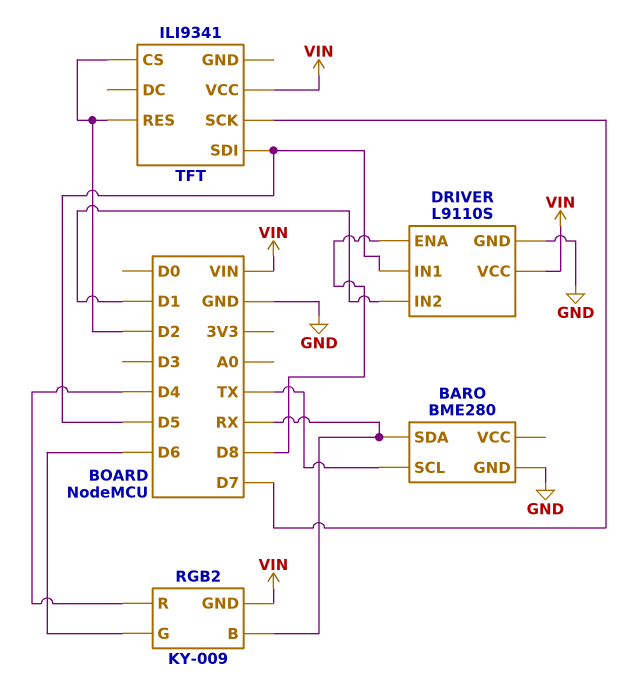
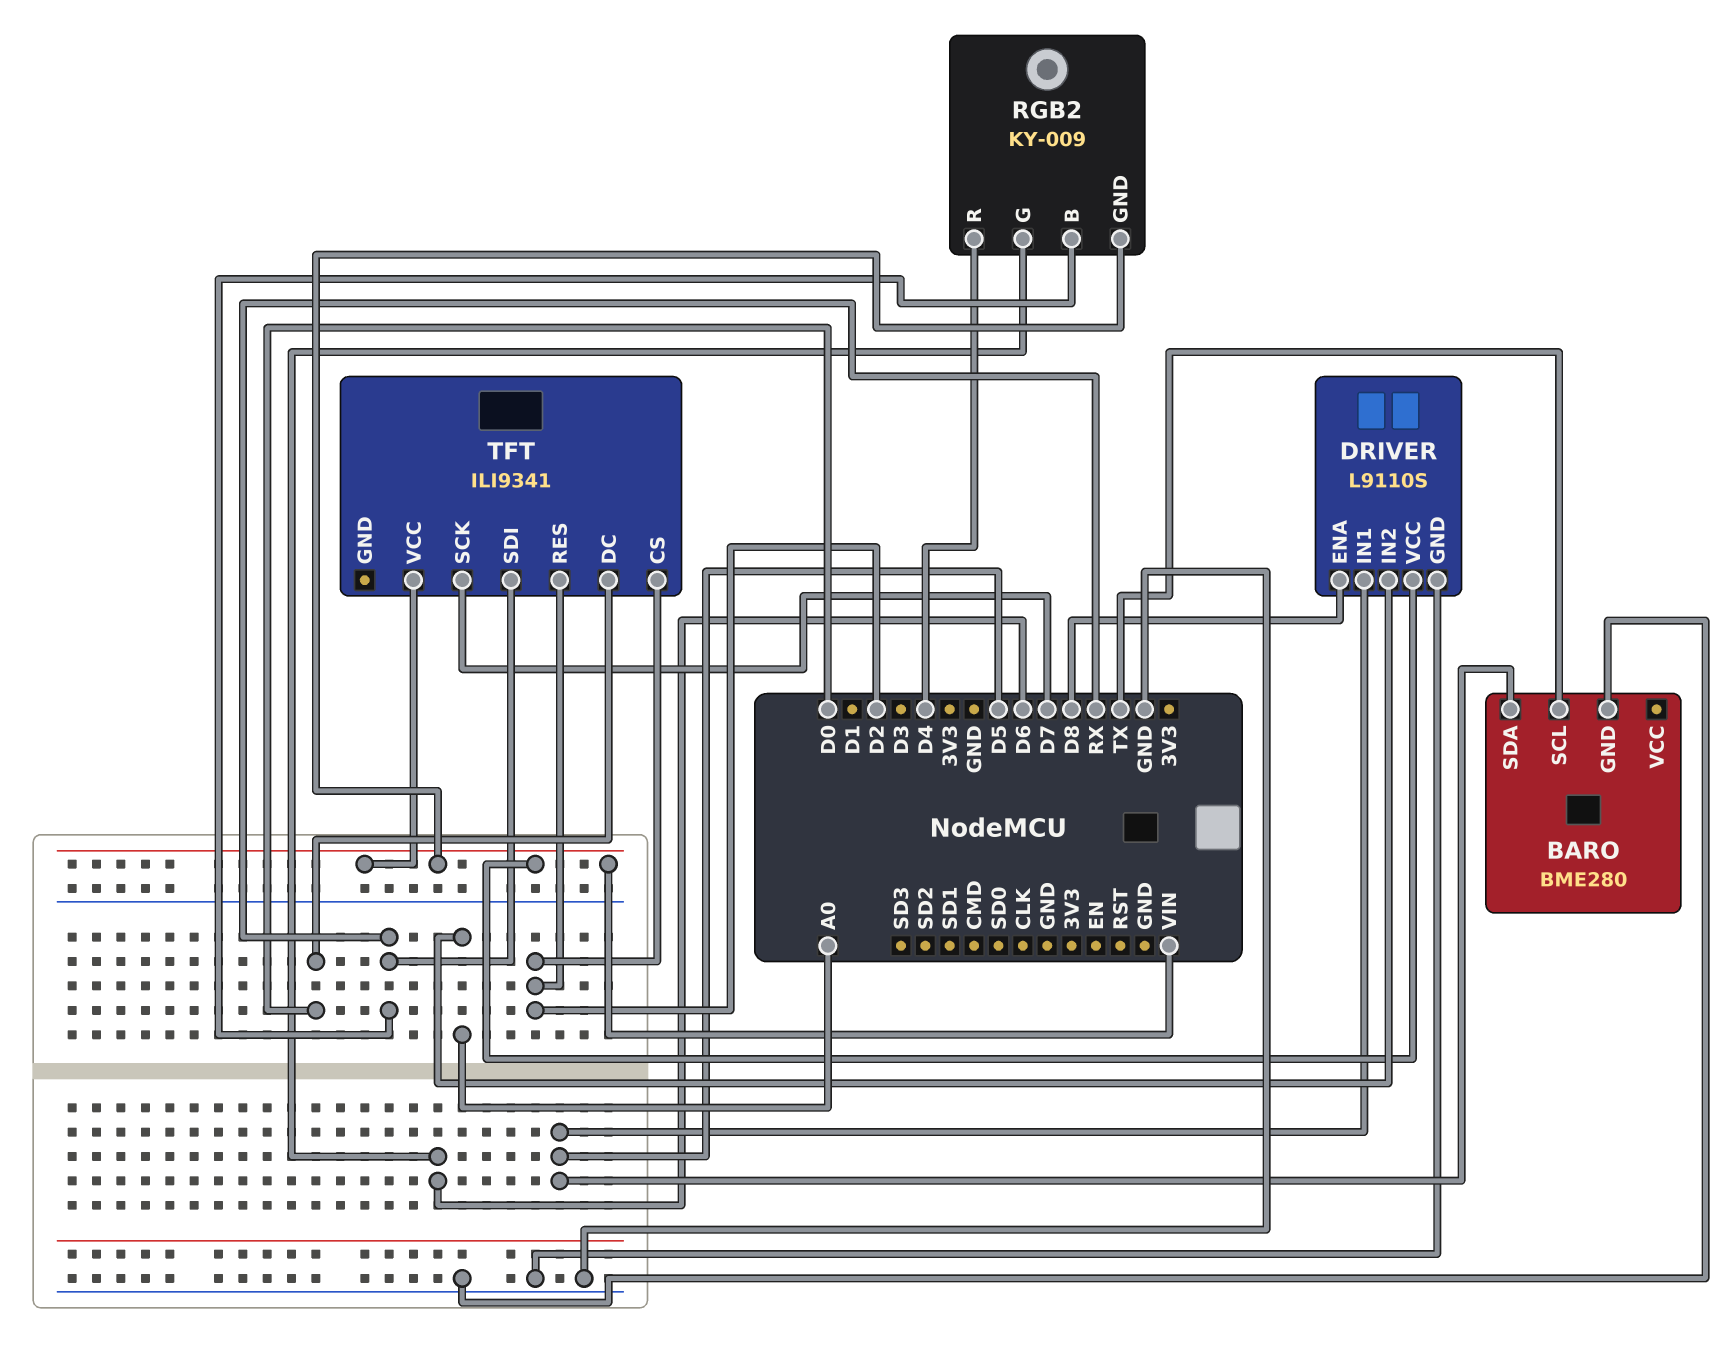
BARO pin SDA: RX -> D5
DRIVER pin IN2: D1 -> A0
TFT pin DC: none -> D0
TFT pin SDI: D5 -> RX

